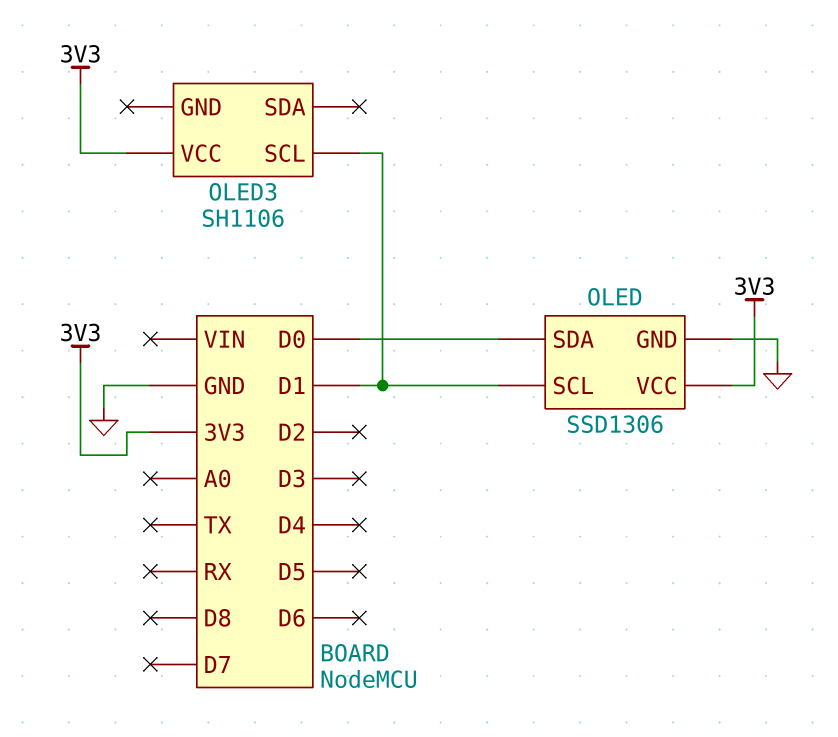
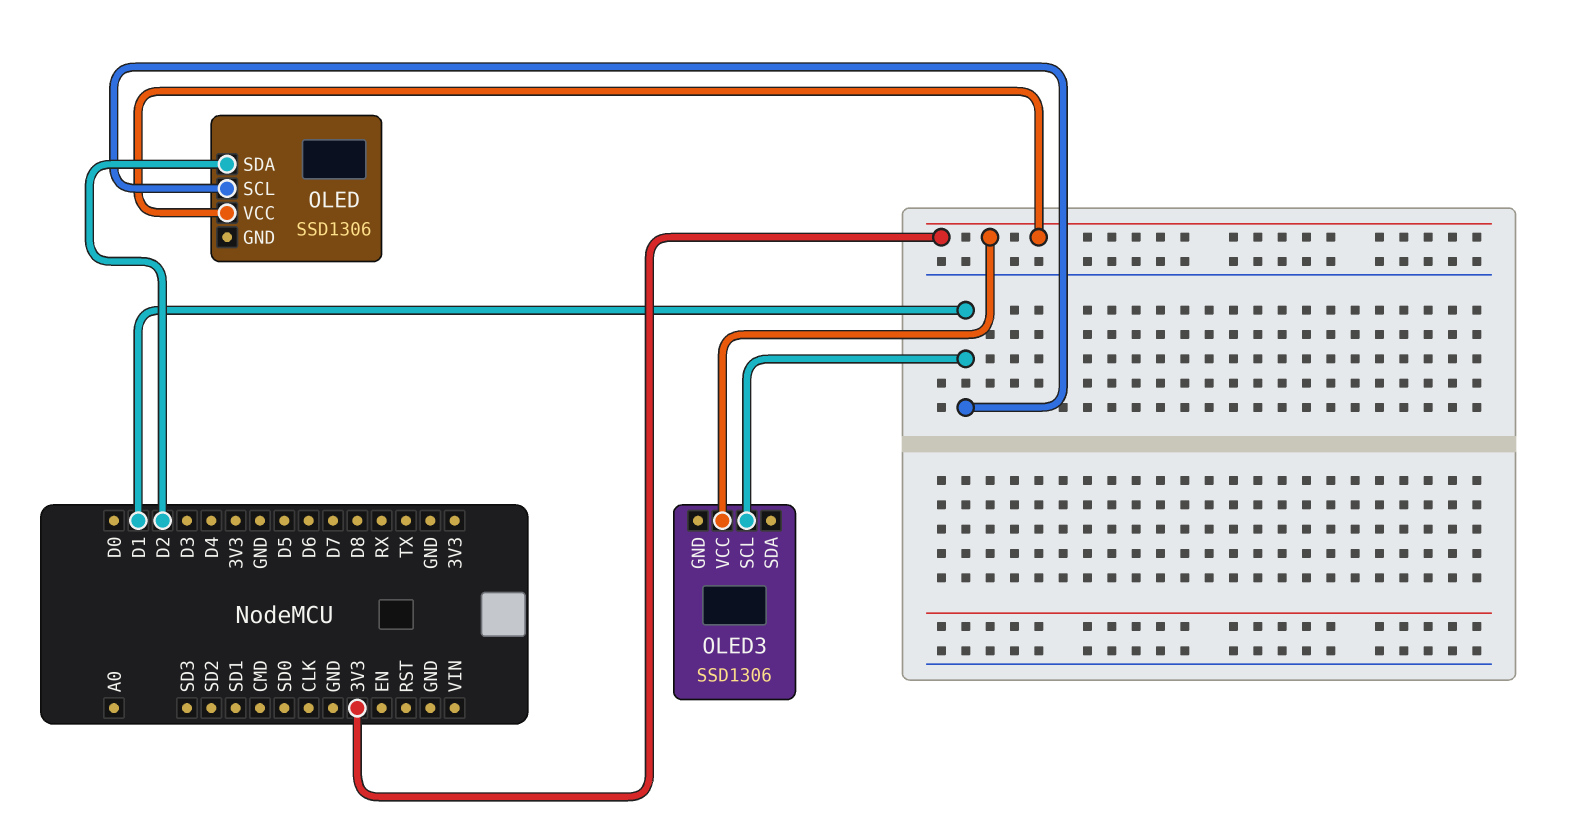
OLED pin GND: GND -> none
OLED pin SDA: D0 -> D2
OLED3: SH1106 -> SSD1306

